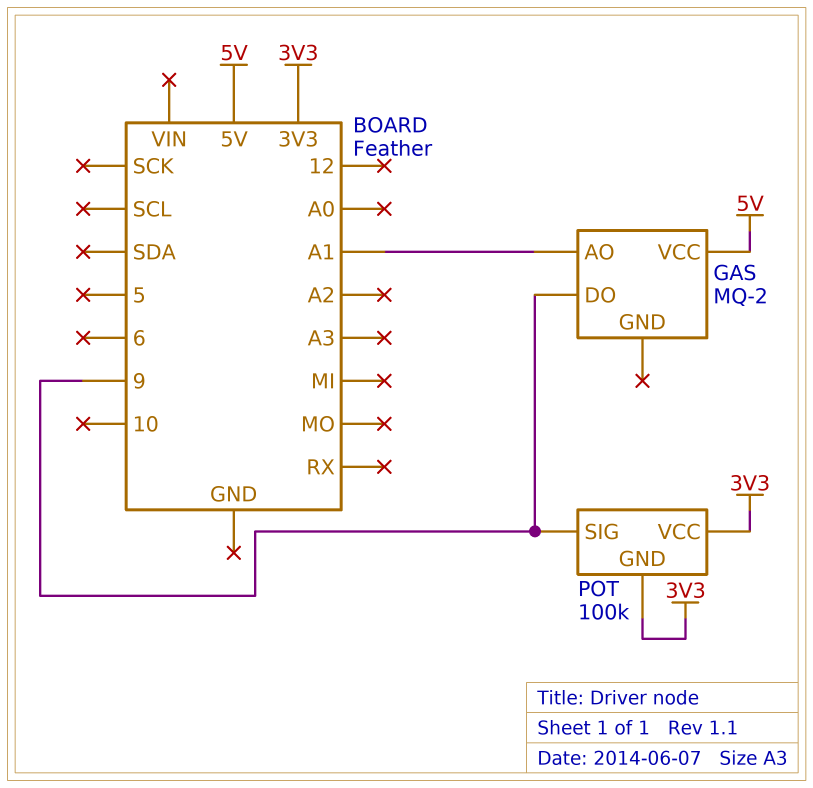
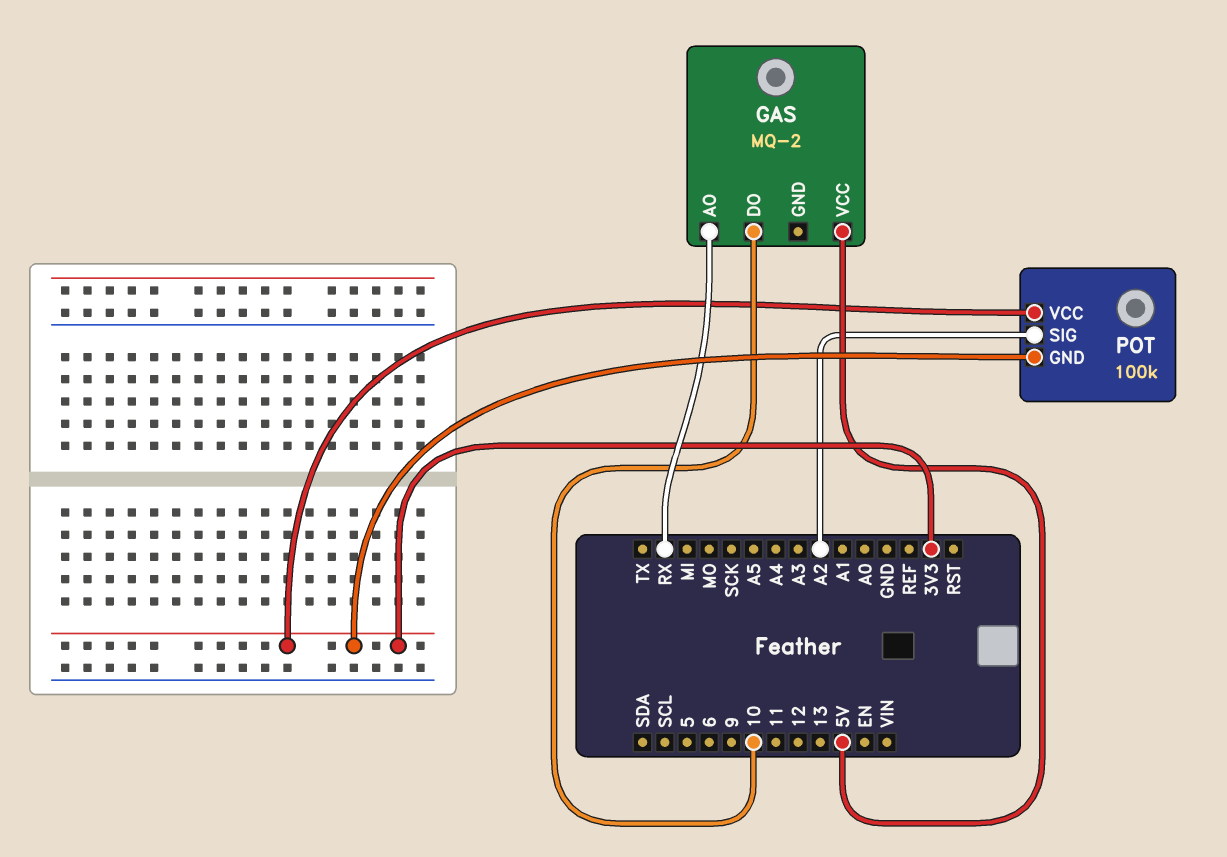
GAS pin AO: A1 -> RX
GAS pin DO: 9 -> 10
POT pin SIG: 9 -> A2

